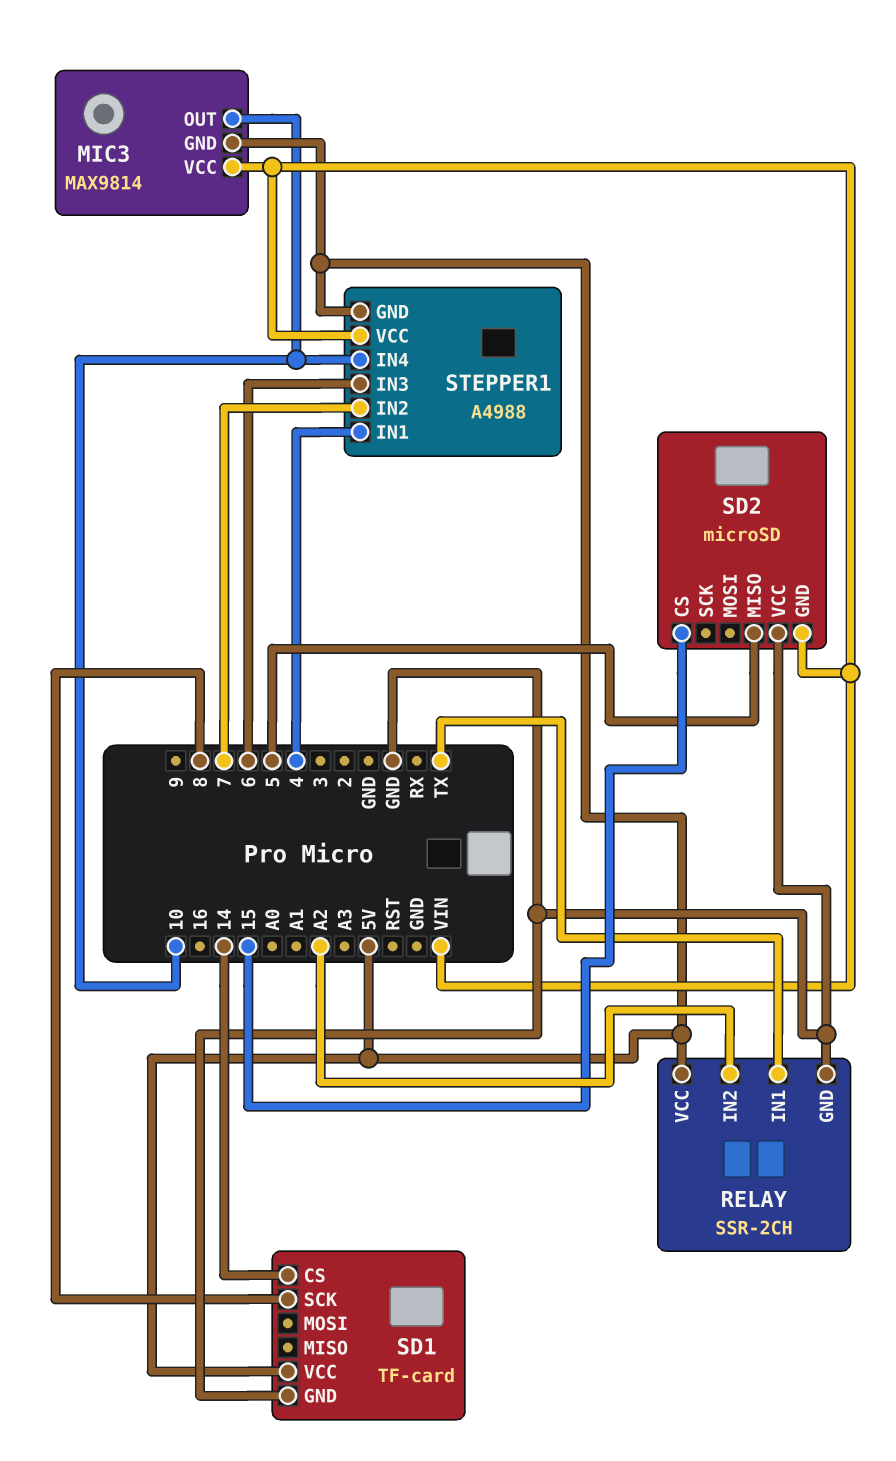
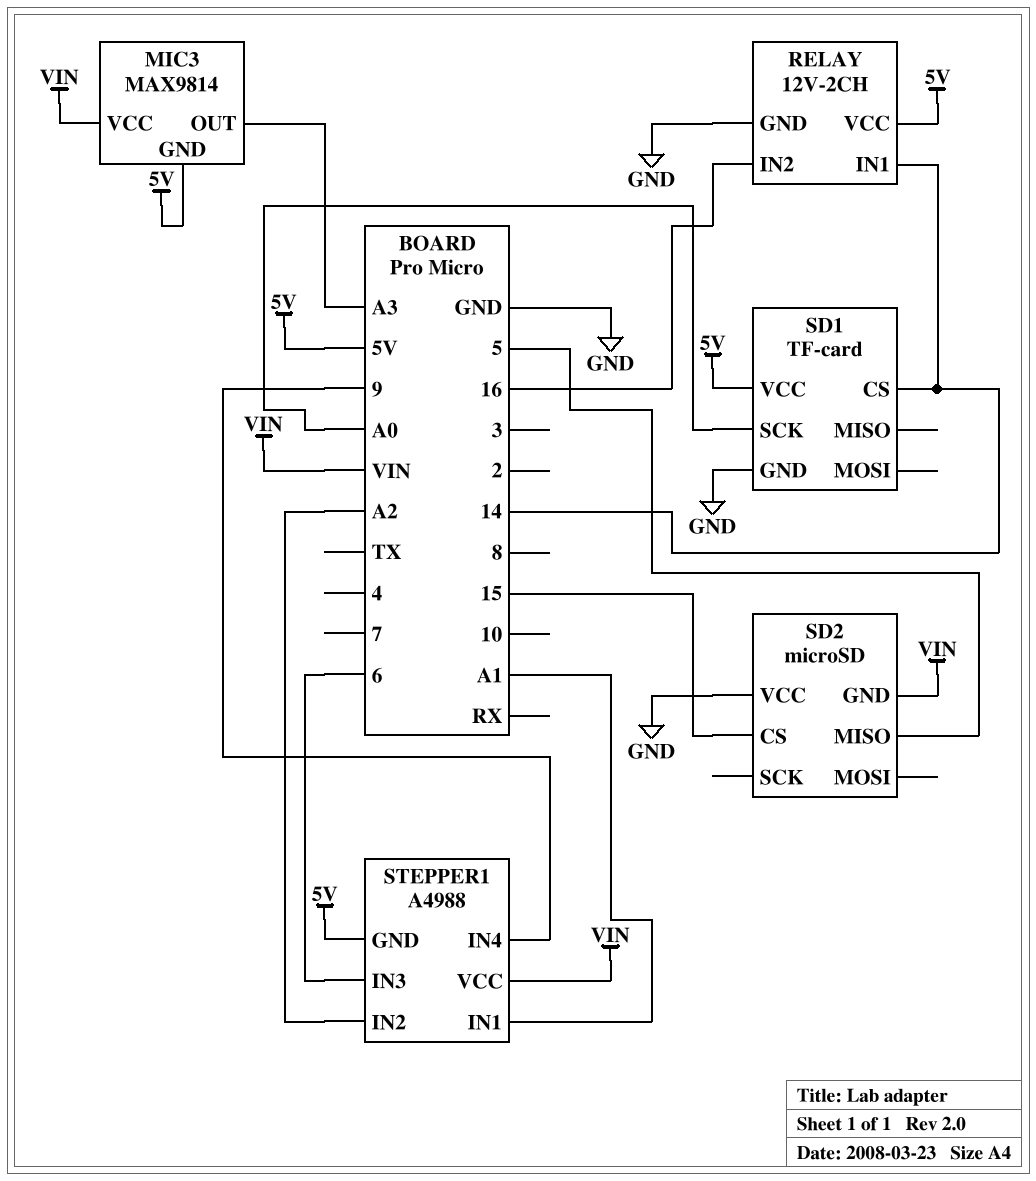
MIC3 pin OUT: 10 -> A3
RELAY: SSR-2CH -> 12V-2CH
RELAY pin IN1: TX -> 14
RELAY pin IN2: A2 -> 16
SD1 pin SCK: 8 -> A0
STEPPER1 pin IN1: 4 -> A1
STEPPER1 pin IN2: 7 -> A2
STEPPER1 pin IN4: 10 -> 9

